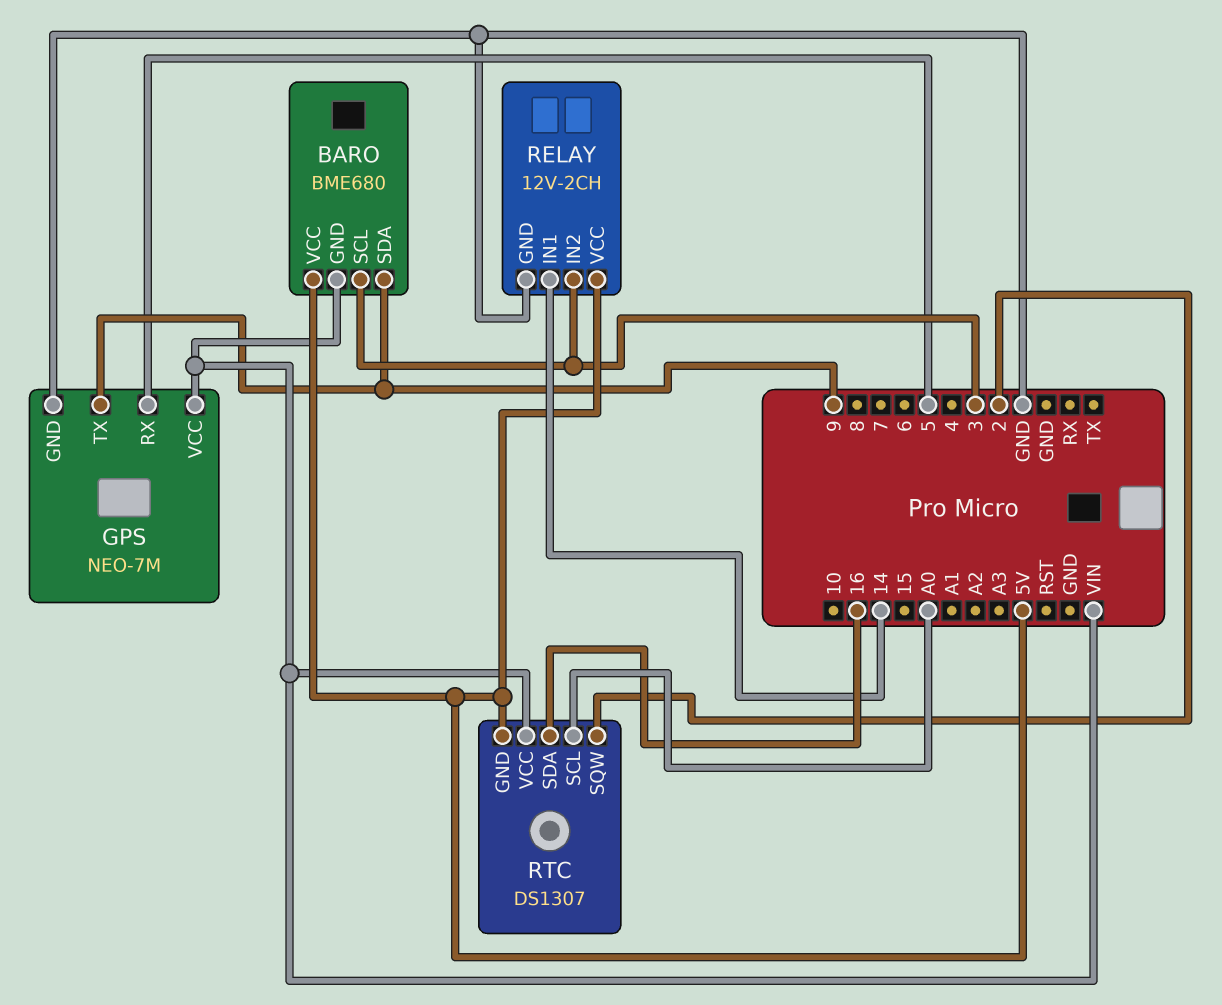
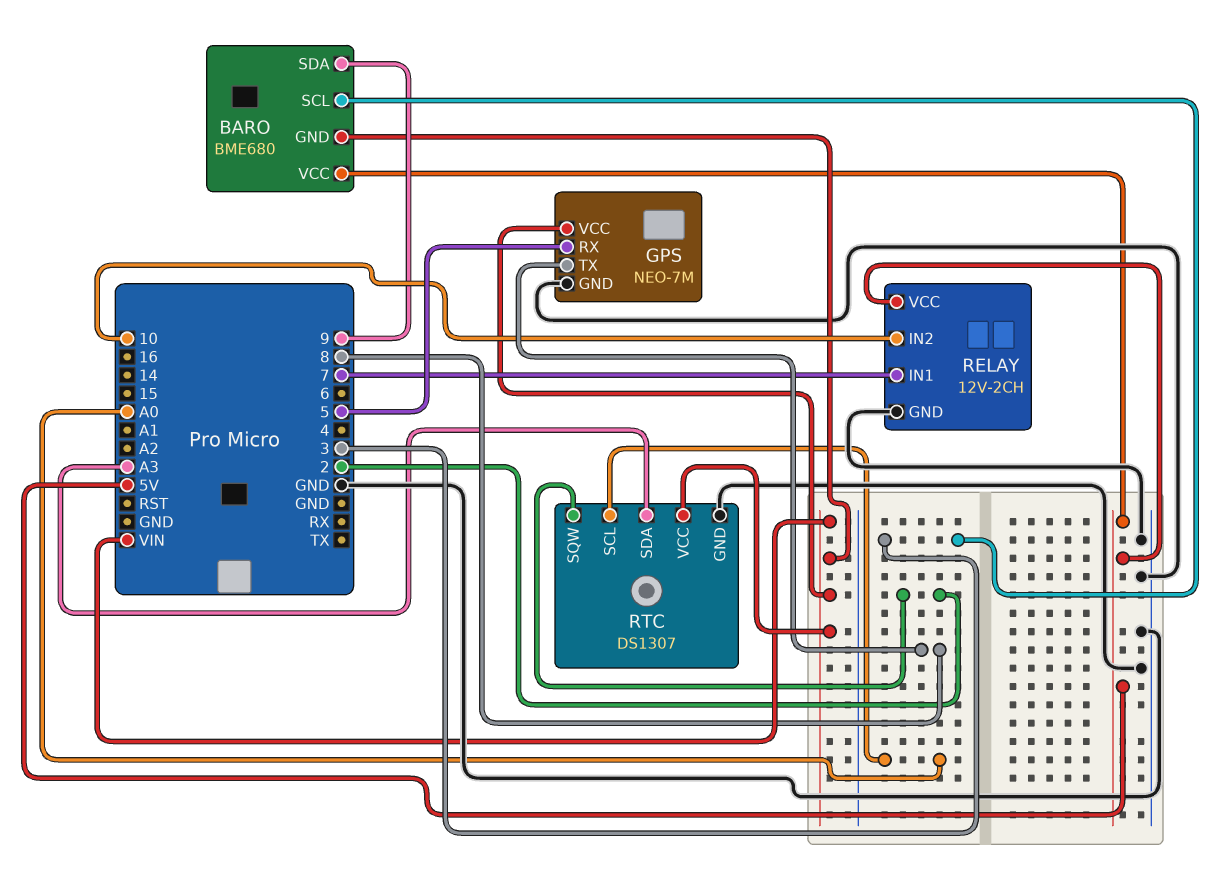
GPS pin TX: 9 -> 8
RELAY pin IN1: 14 -> 7
RELAY pin IN2: 3 -> 10
RTC pin GND: 5V -> GND
RTC pin SDA: 16 -> A3

